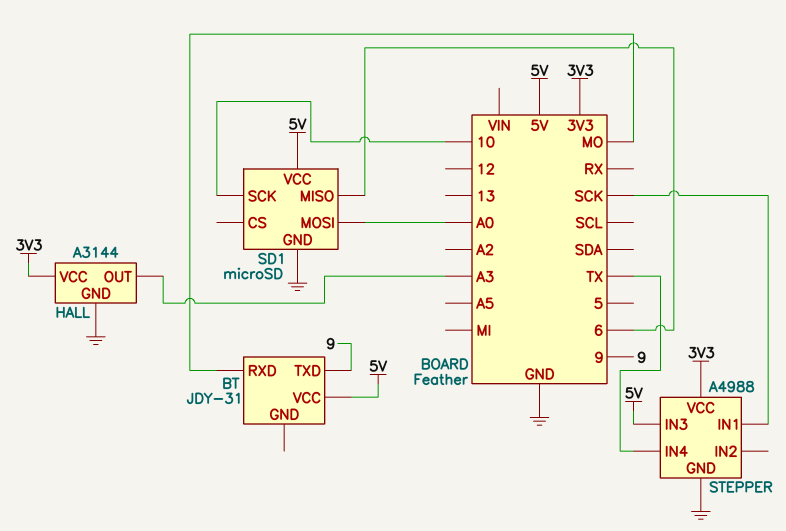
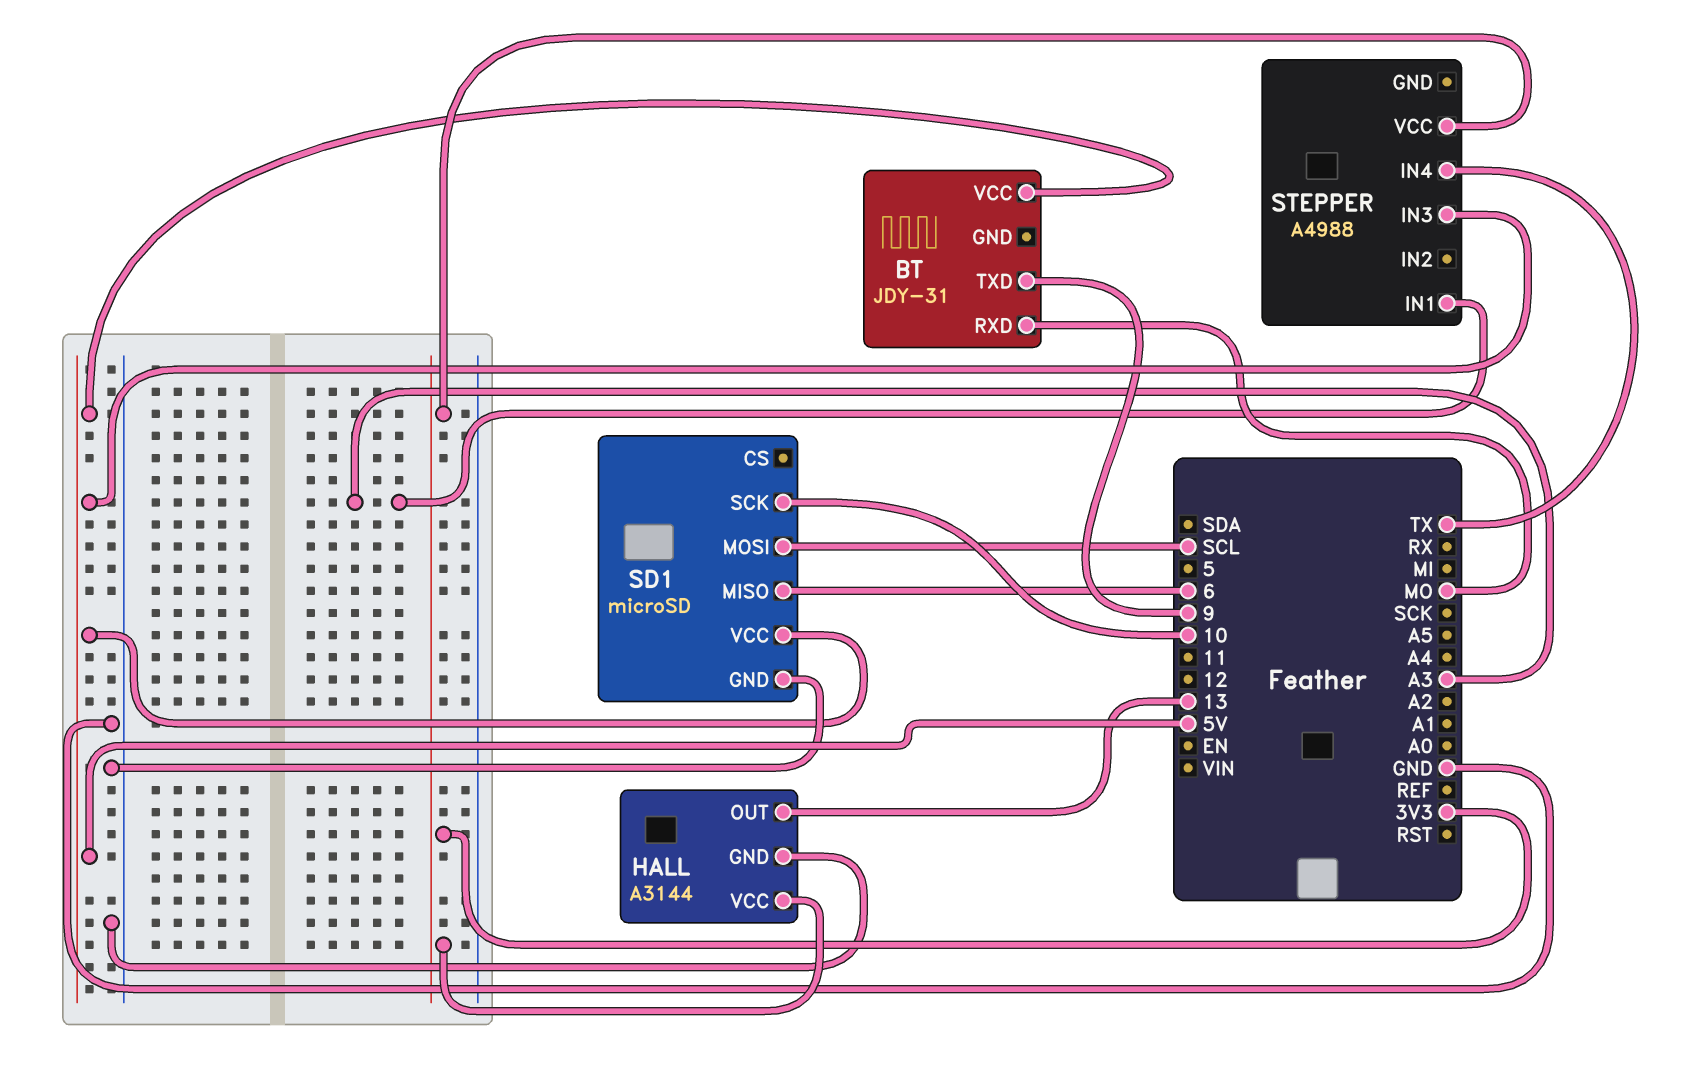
HALL pin OUT: A3 -> 13
SD1 pin MOSI: A0 -> SCL
STEPPER pin GND: GND -> none
STEPPER pin IN1: SCK -> A3

